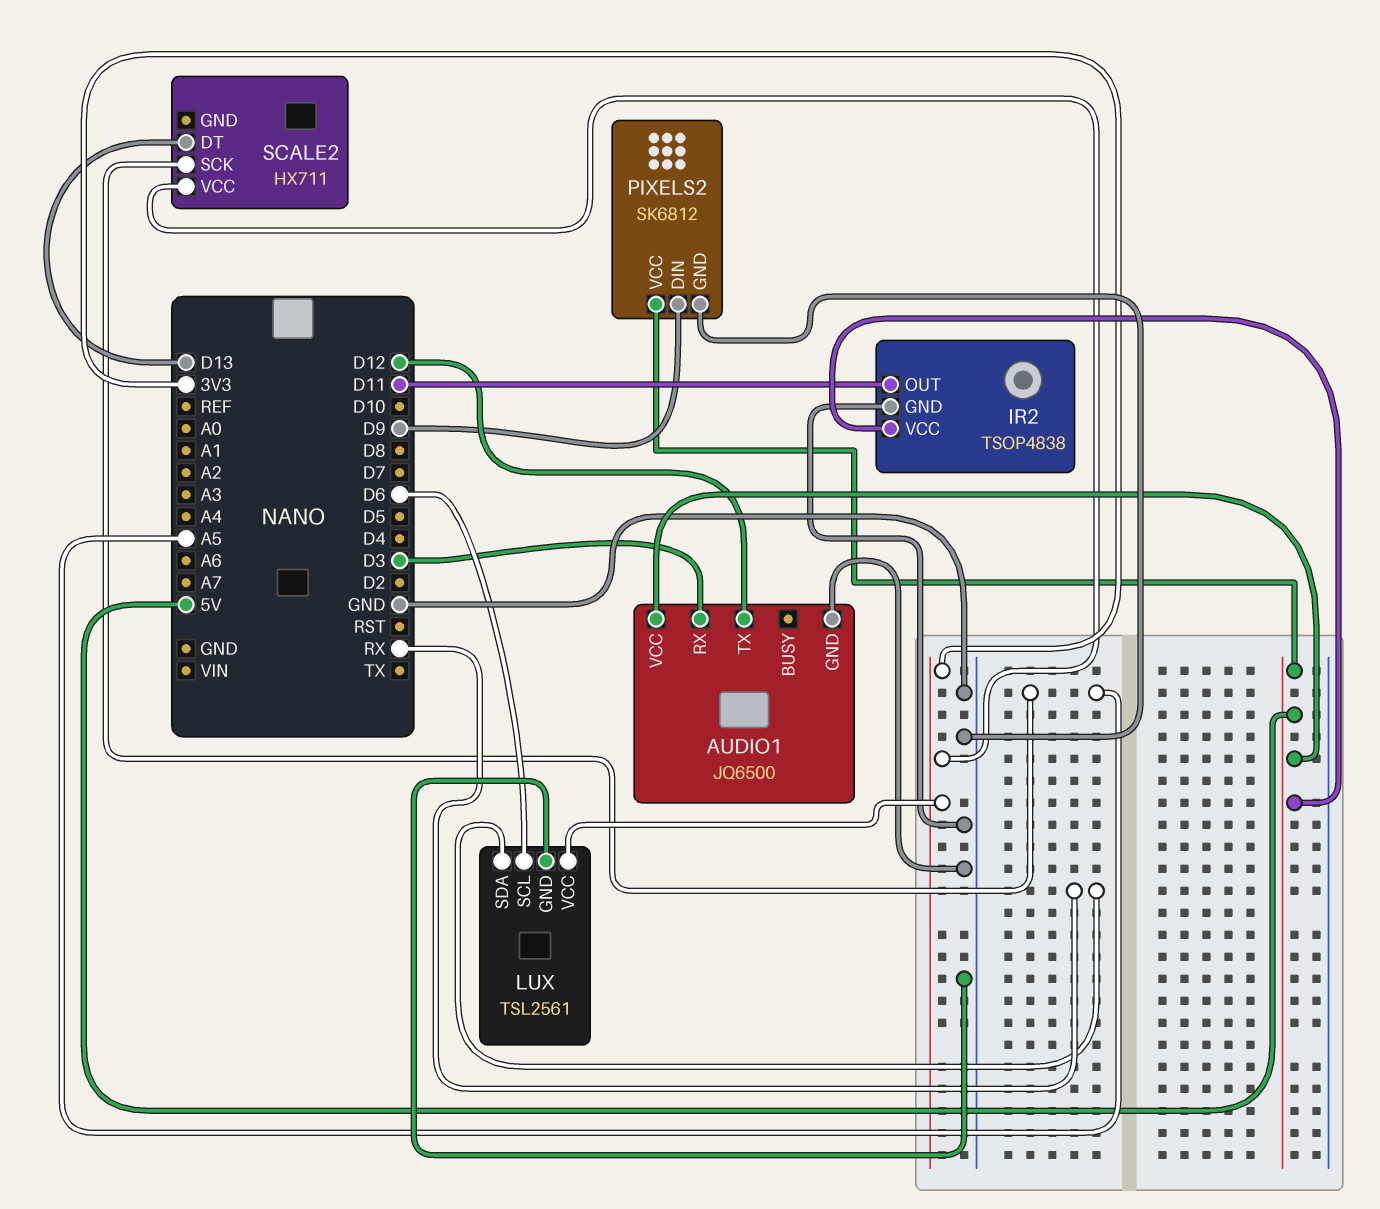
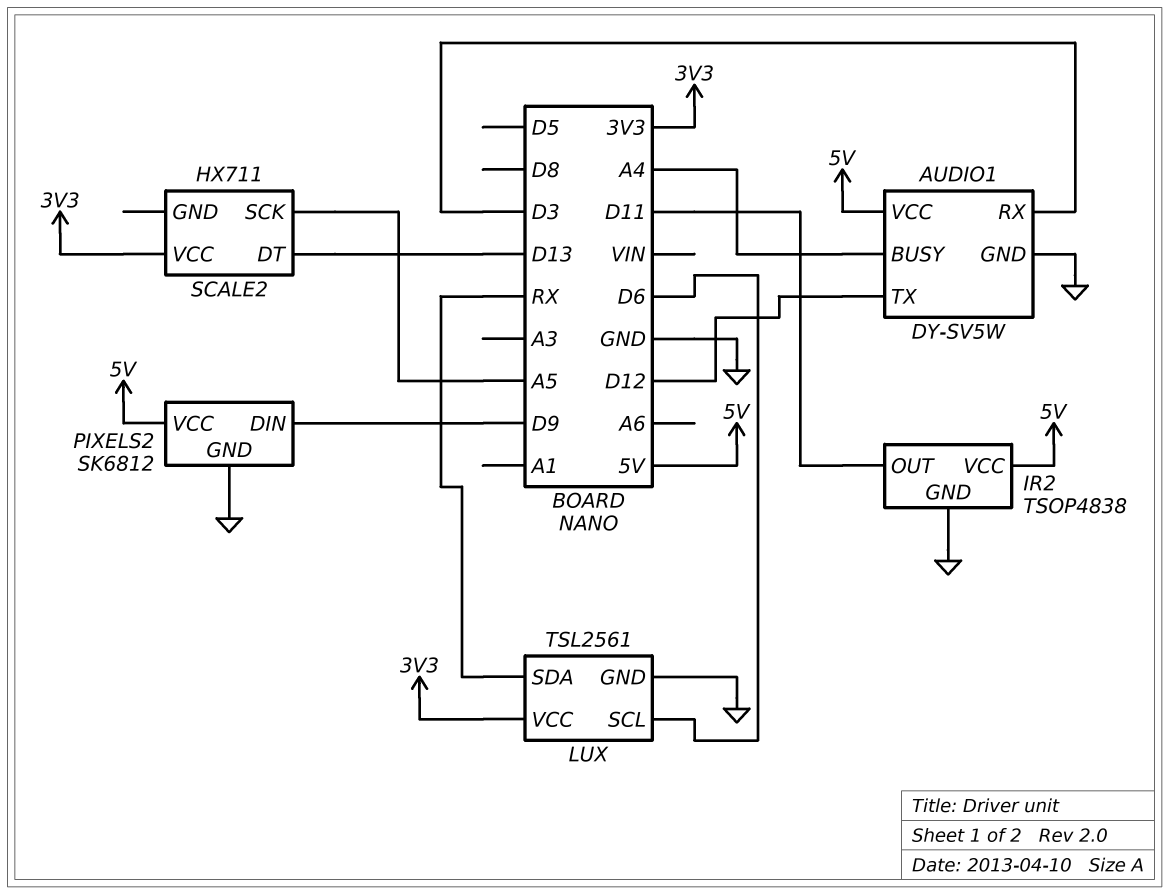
AUDIO1: JQ6500 -> DY-SV5W
AUDIO1 pin BUSY: none -> A4

